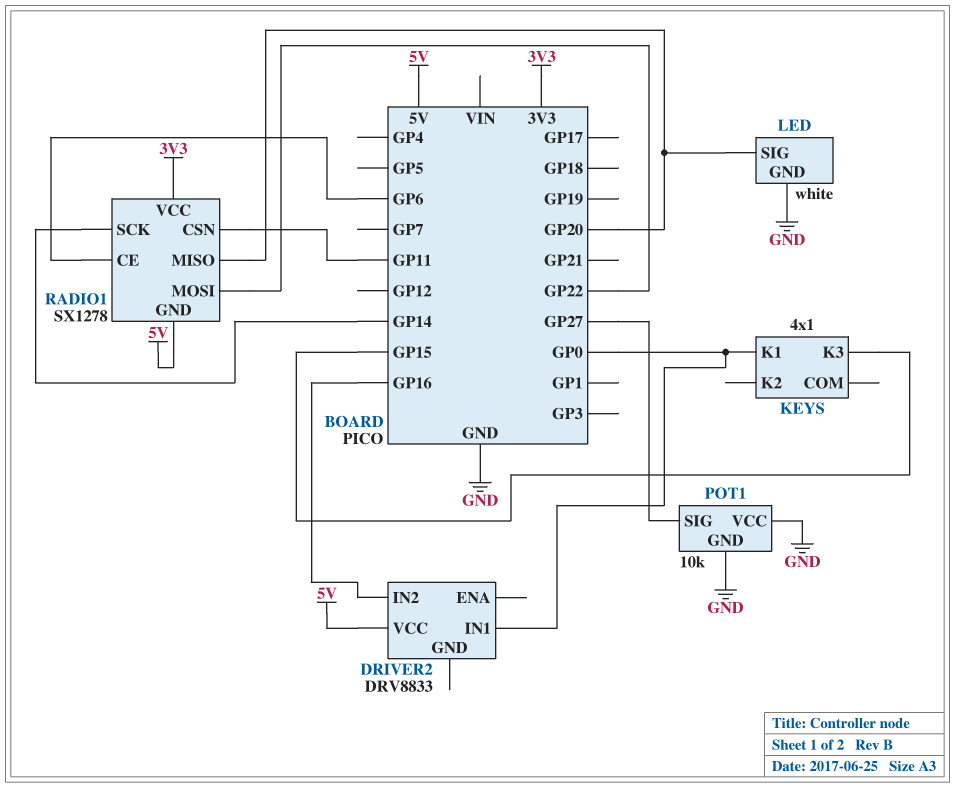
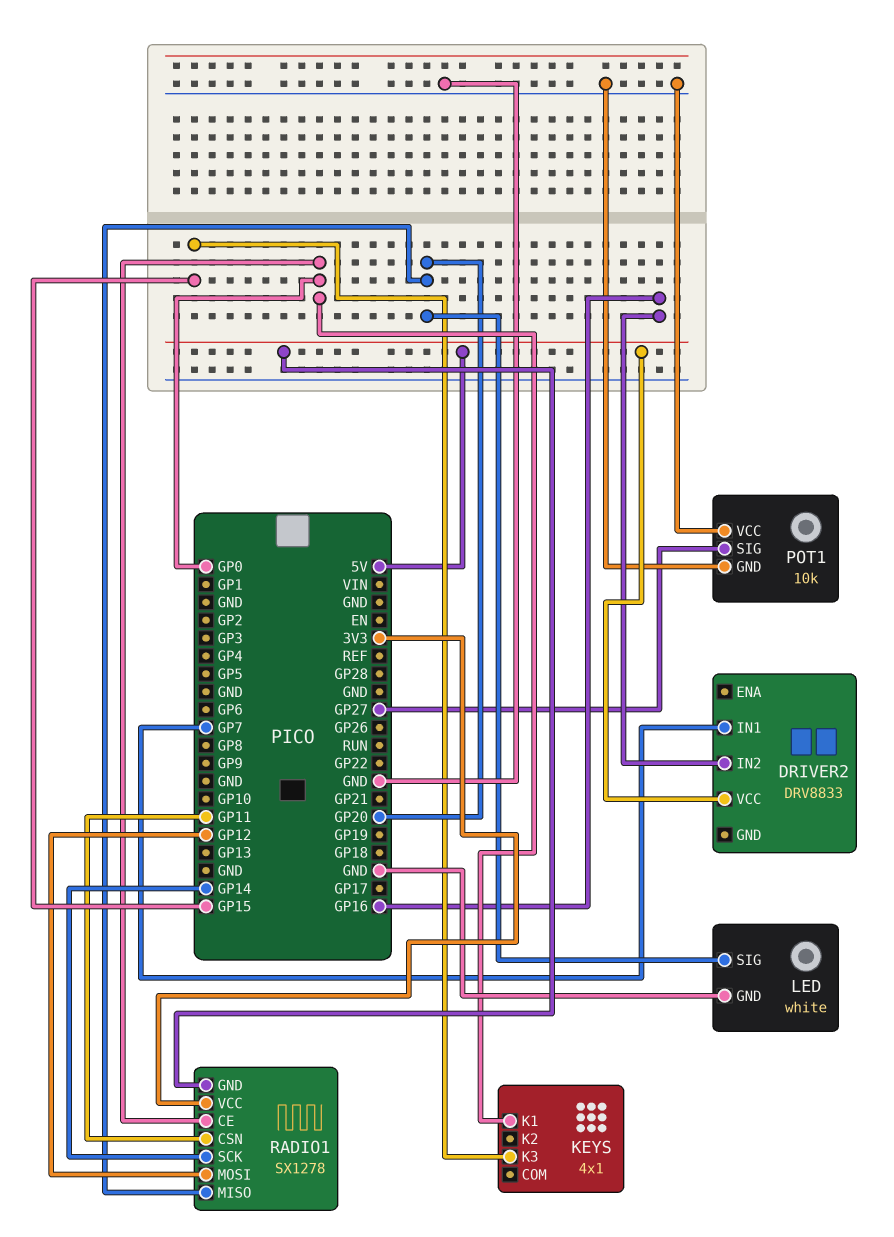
DRIVER2 pin IN1: GP0 -> GP7
RADIO1 pin CE: GP6 -> GP0
RADIO1 pin MOSI: GP22 -> GP12

